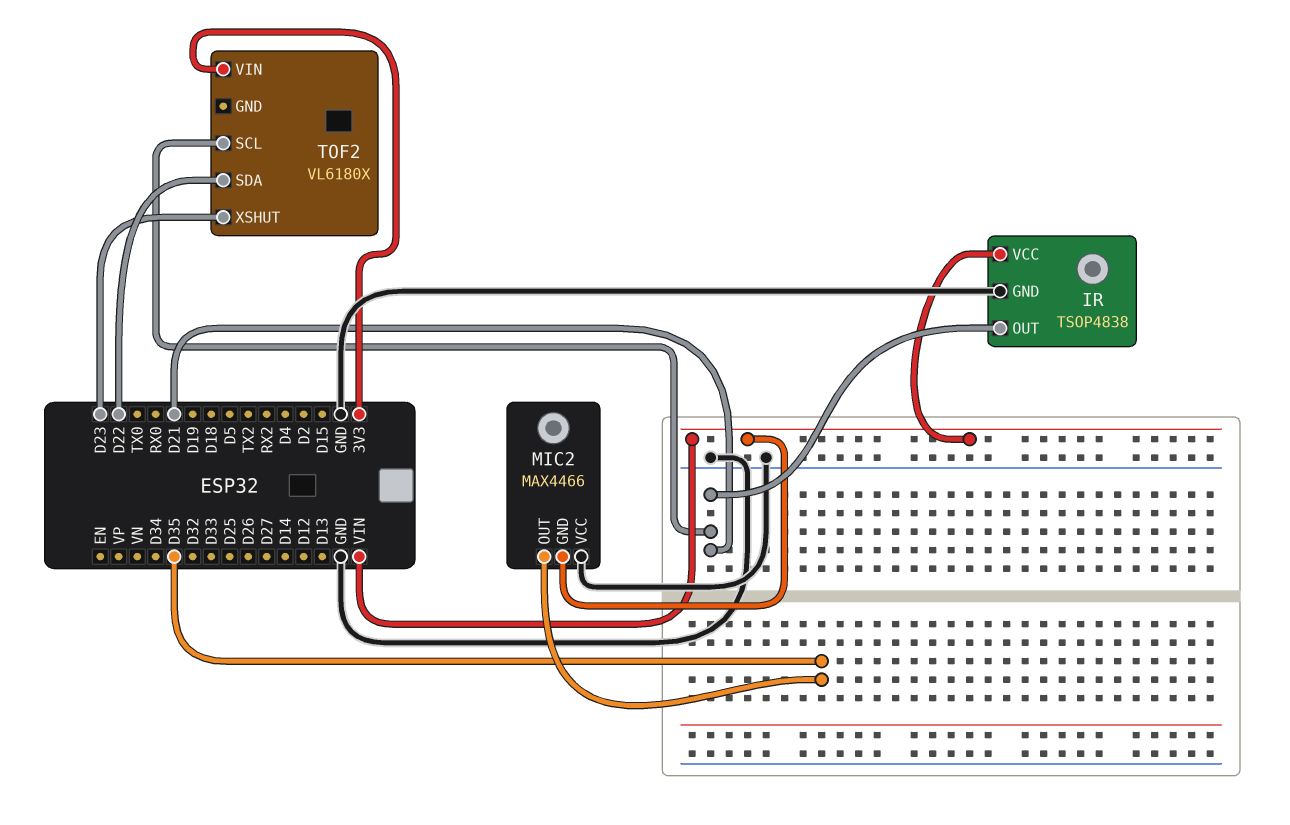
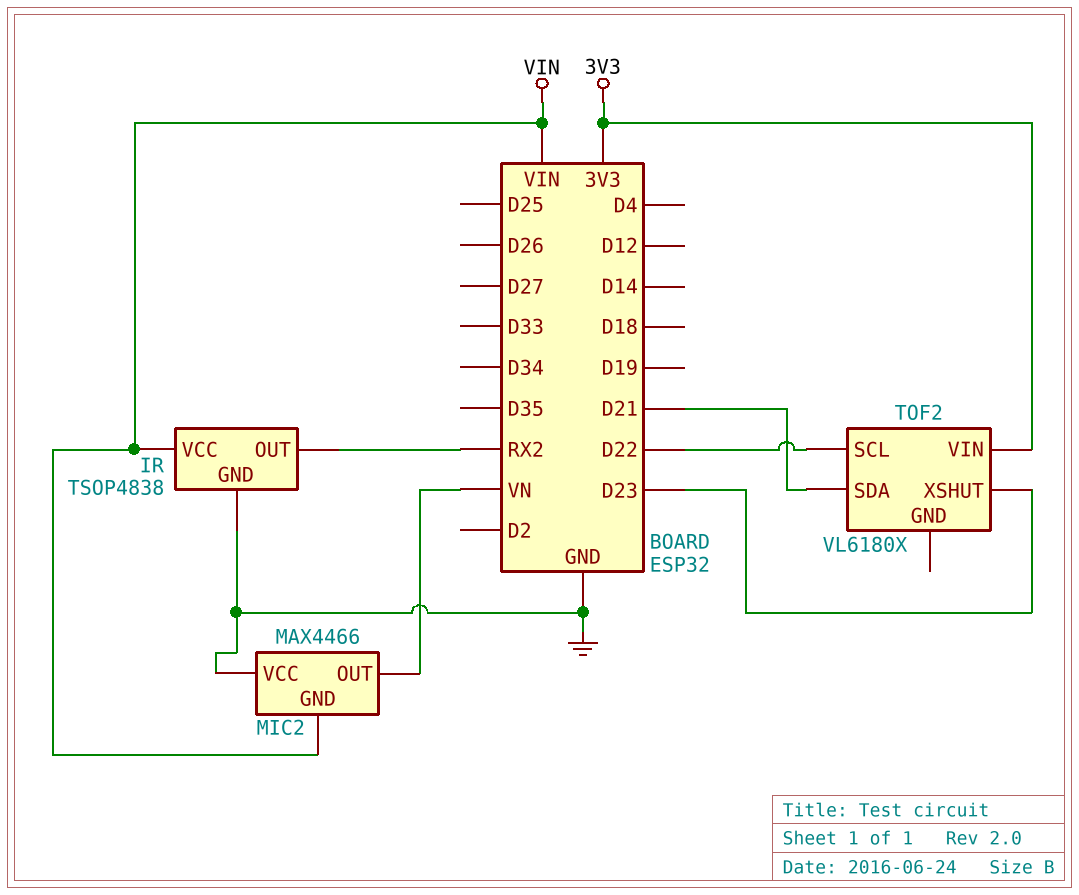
IR pin OUT: D21 -> RX2
MIC2 pin OUT: D35 -> VN
TOF2 pin SCL: D21 -> D22
TOF2 pin SDA: D22 -> D21

